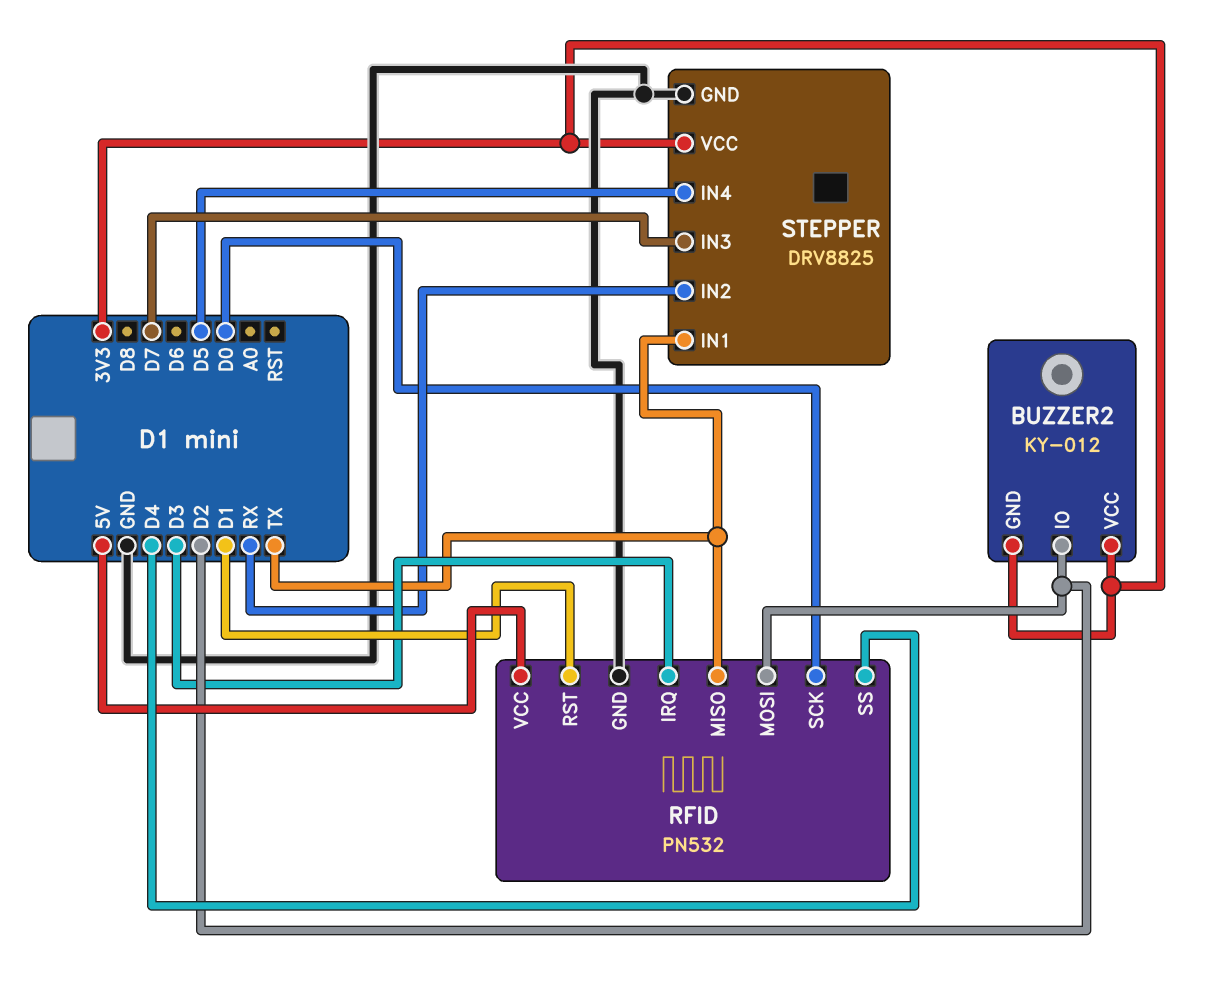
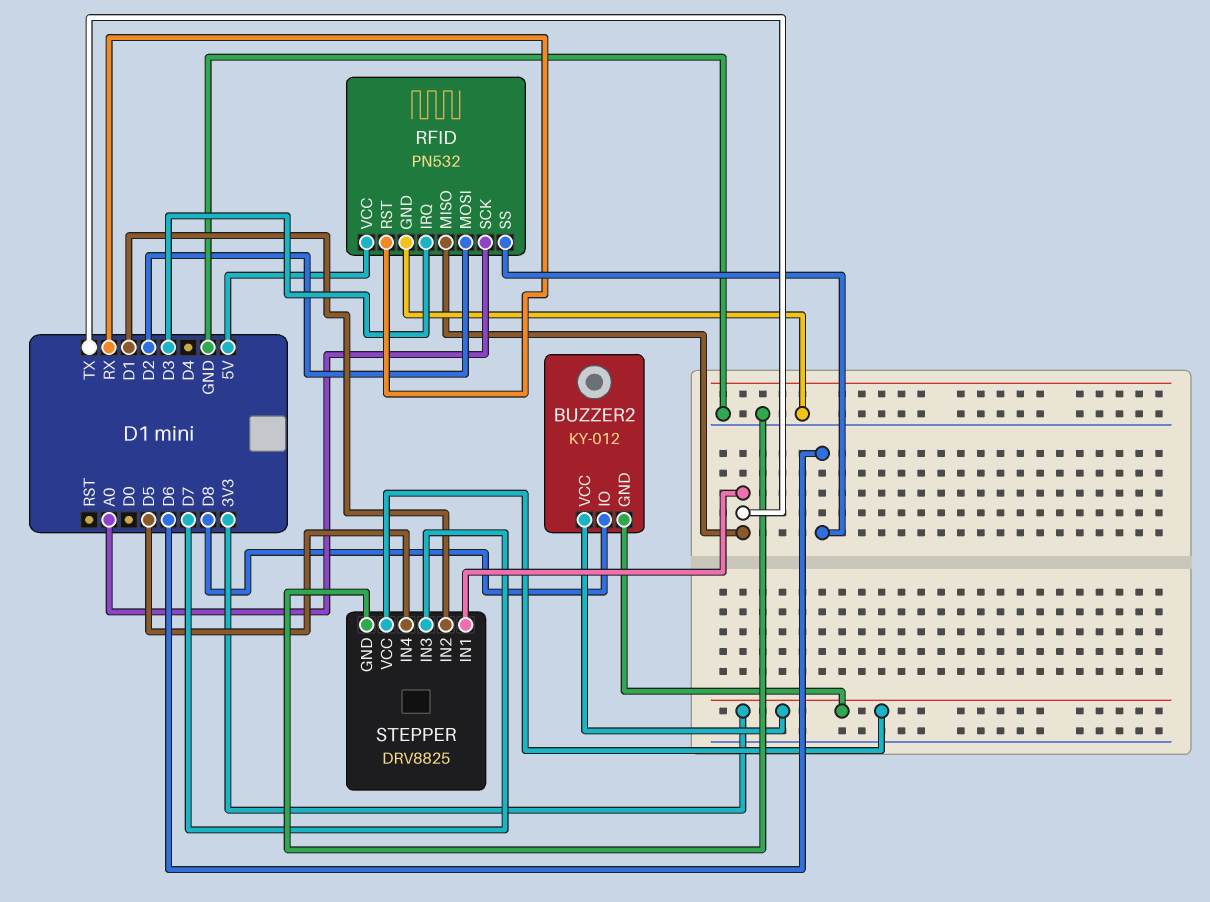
BUZZER2 pin IO: D2 -> D8
RFID pin RST: D1 -> RX
RFID pin SCK: D0 -> A0
RFID pin SS: D4 -> D6
STEPPER pin IN2: RX -> D1

